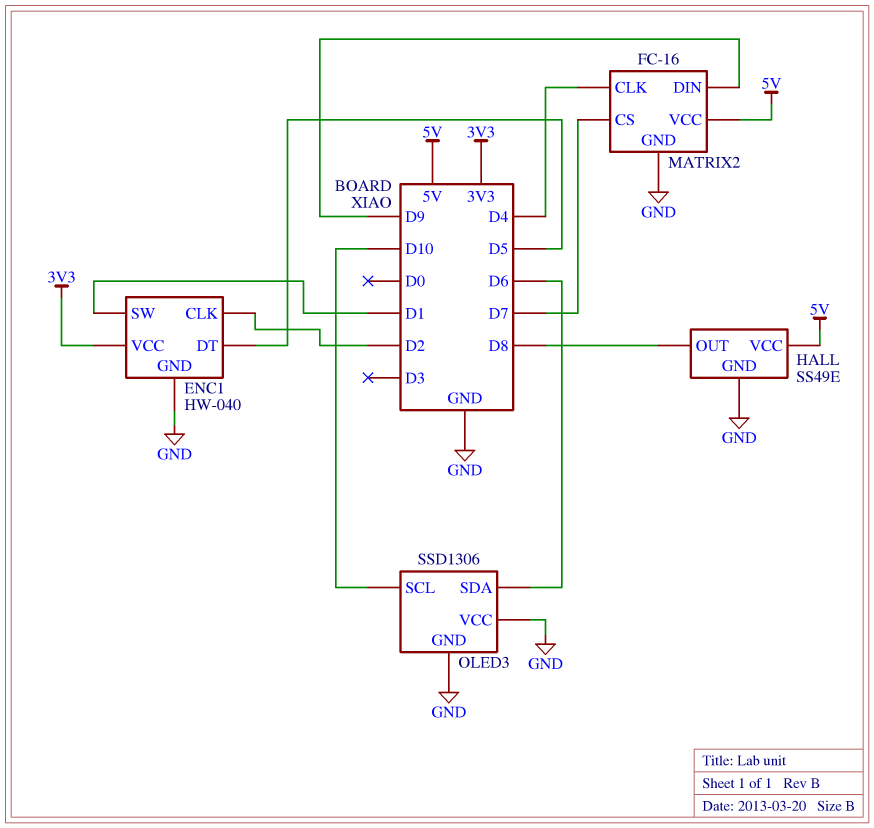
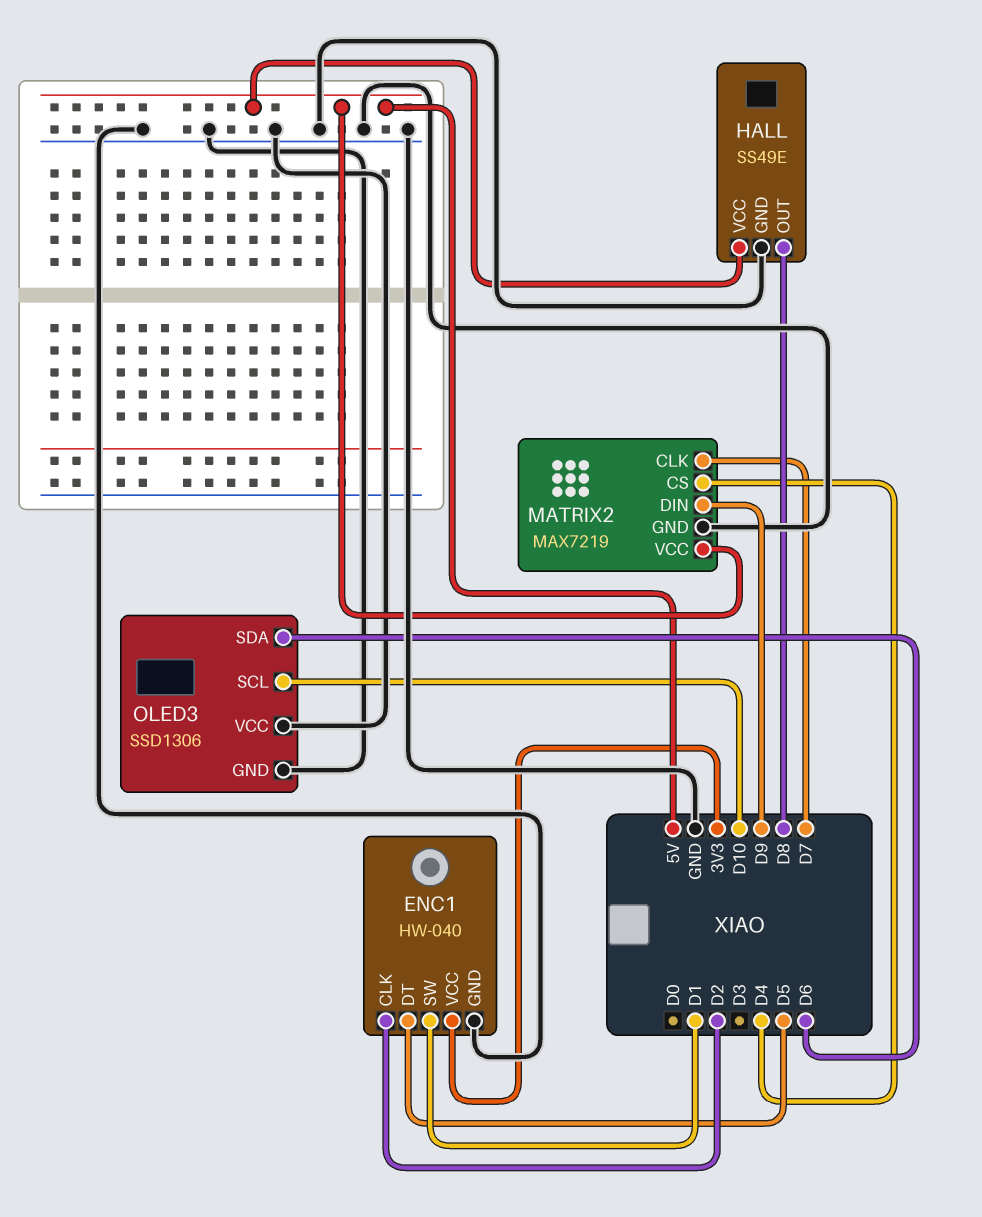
MATRIX2: FC-16 -> MAX7219
MATRIX2 pin CLK: D4 -> D7
MATRIX2 pin CS: D7 -> D4

